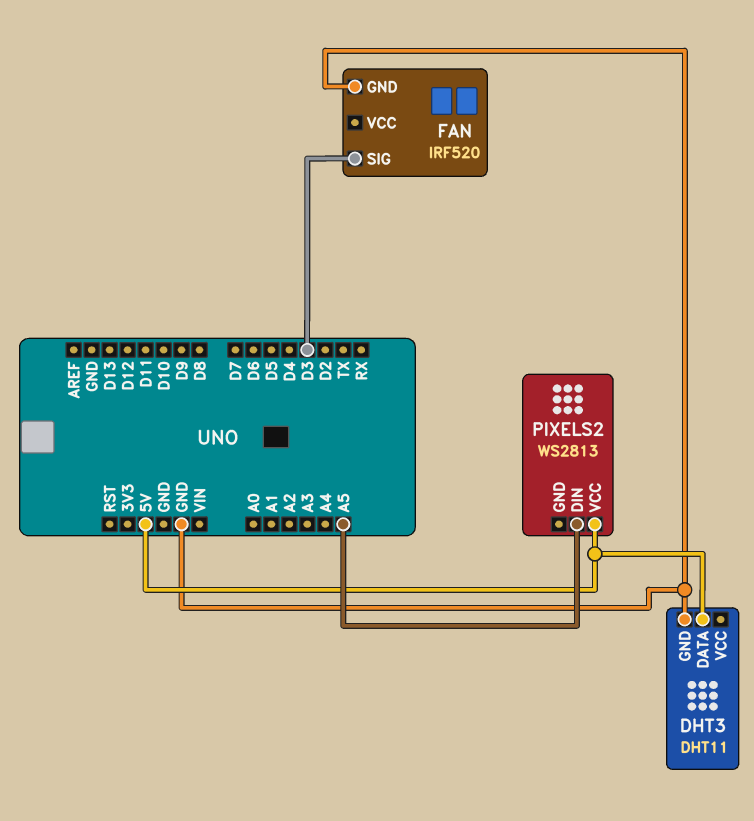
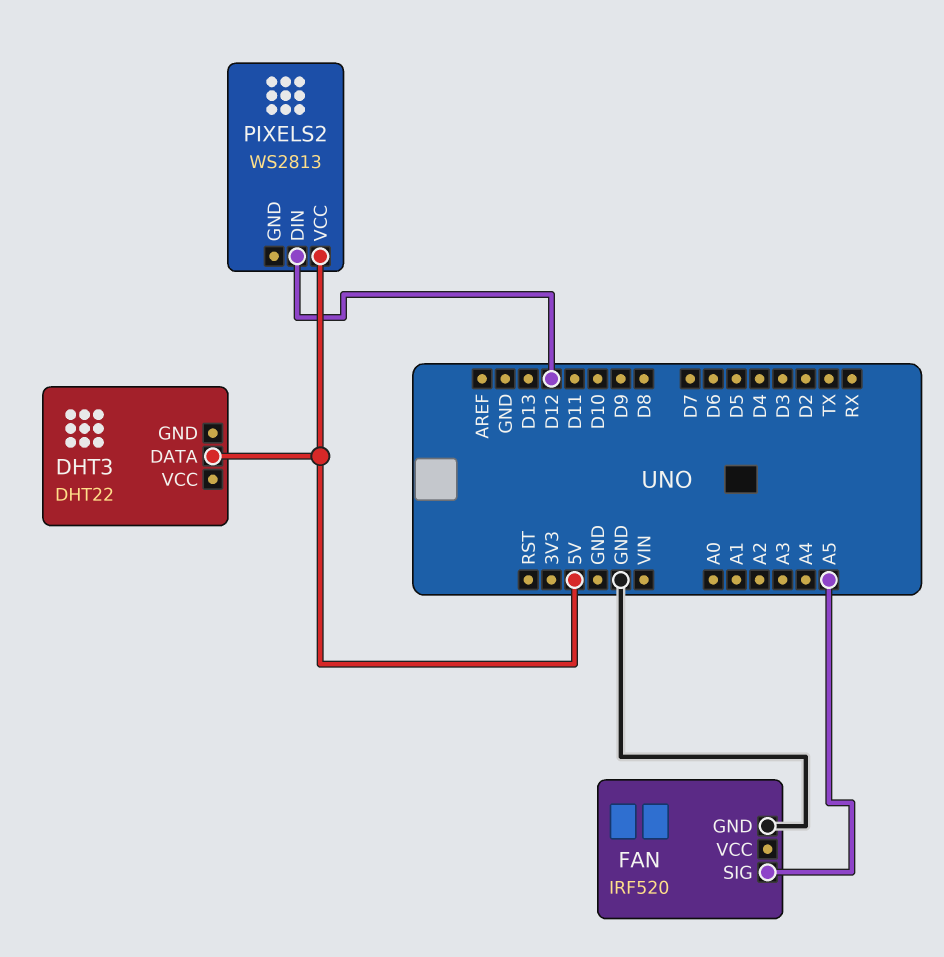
DHT3: DHT11 -> DHT22
DHT3 pin GND: GND -> none
FAN pin SIG: D3 -> A5
PIXELS2 pin DIN: A5 -> D12

